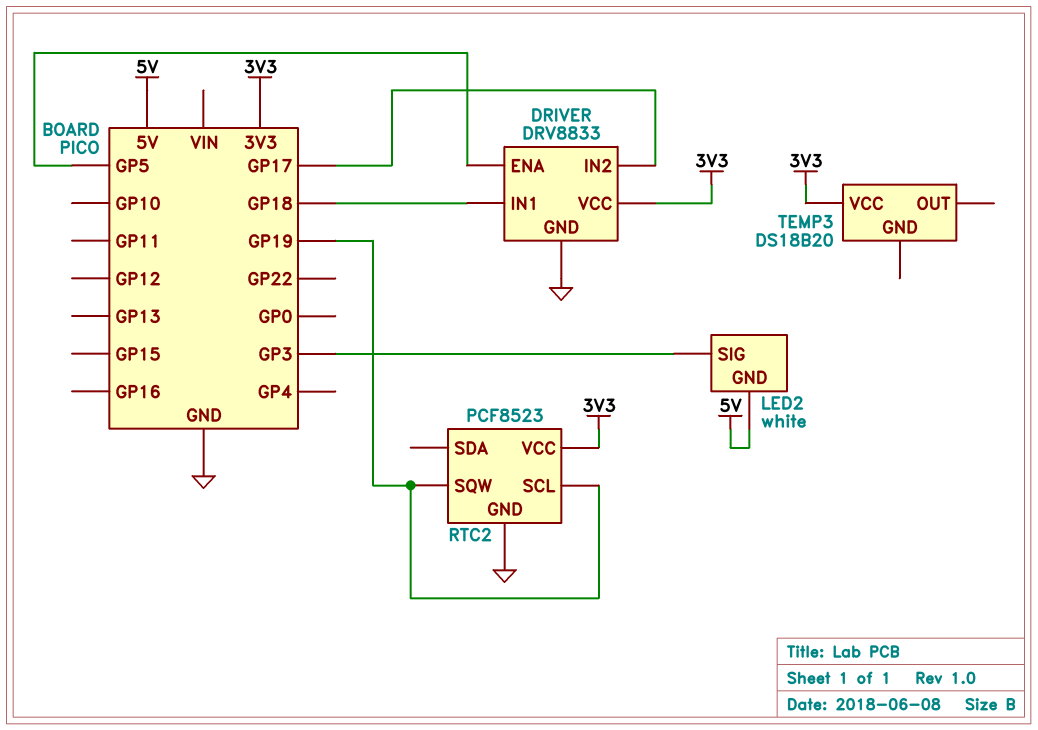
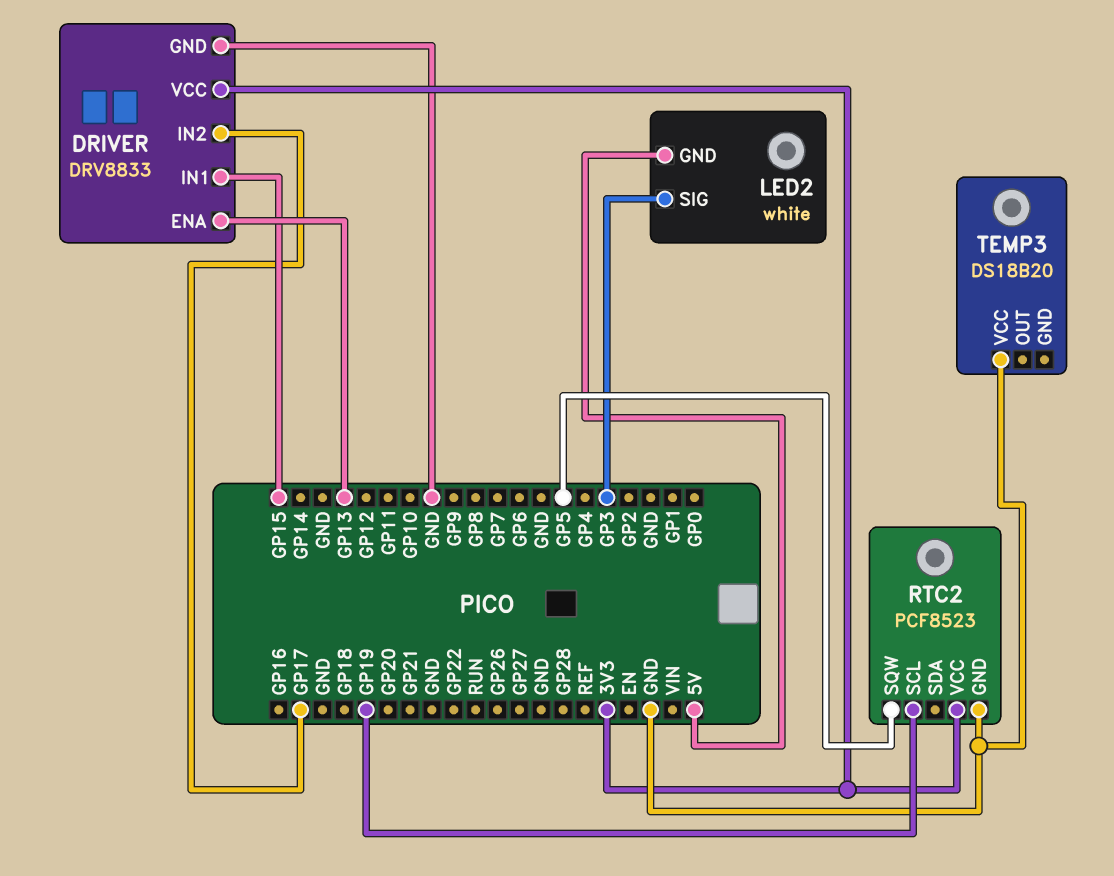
DRIVER pin ENA: GP5 -> GP13
DRIVER pin IN1: GP18 -> GP15
RTC2 pin SQW: GP19 -> GP5
TEMP3 pin VCC: 3V3 -> GND

